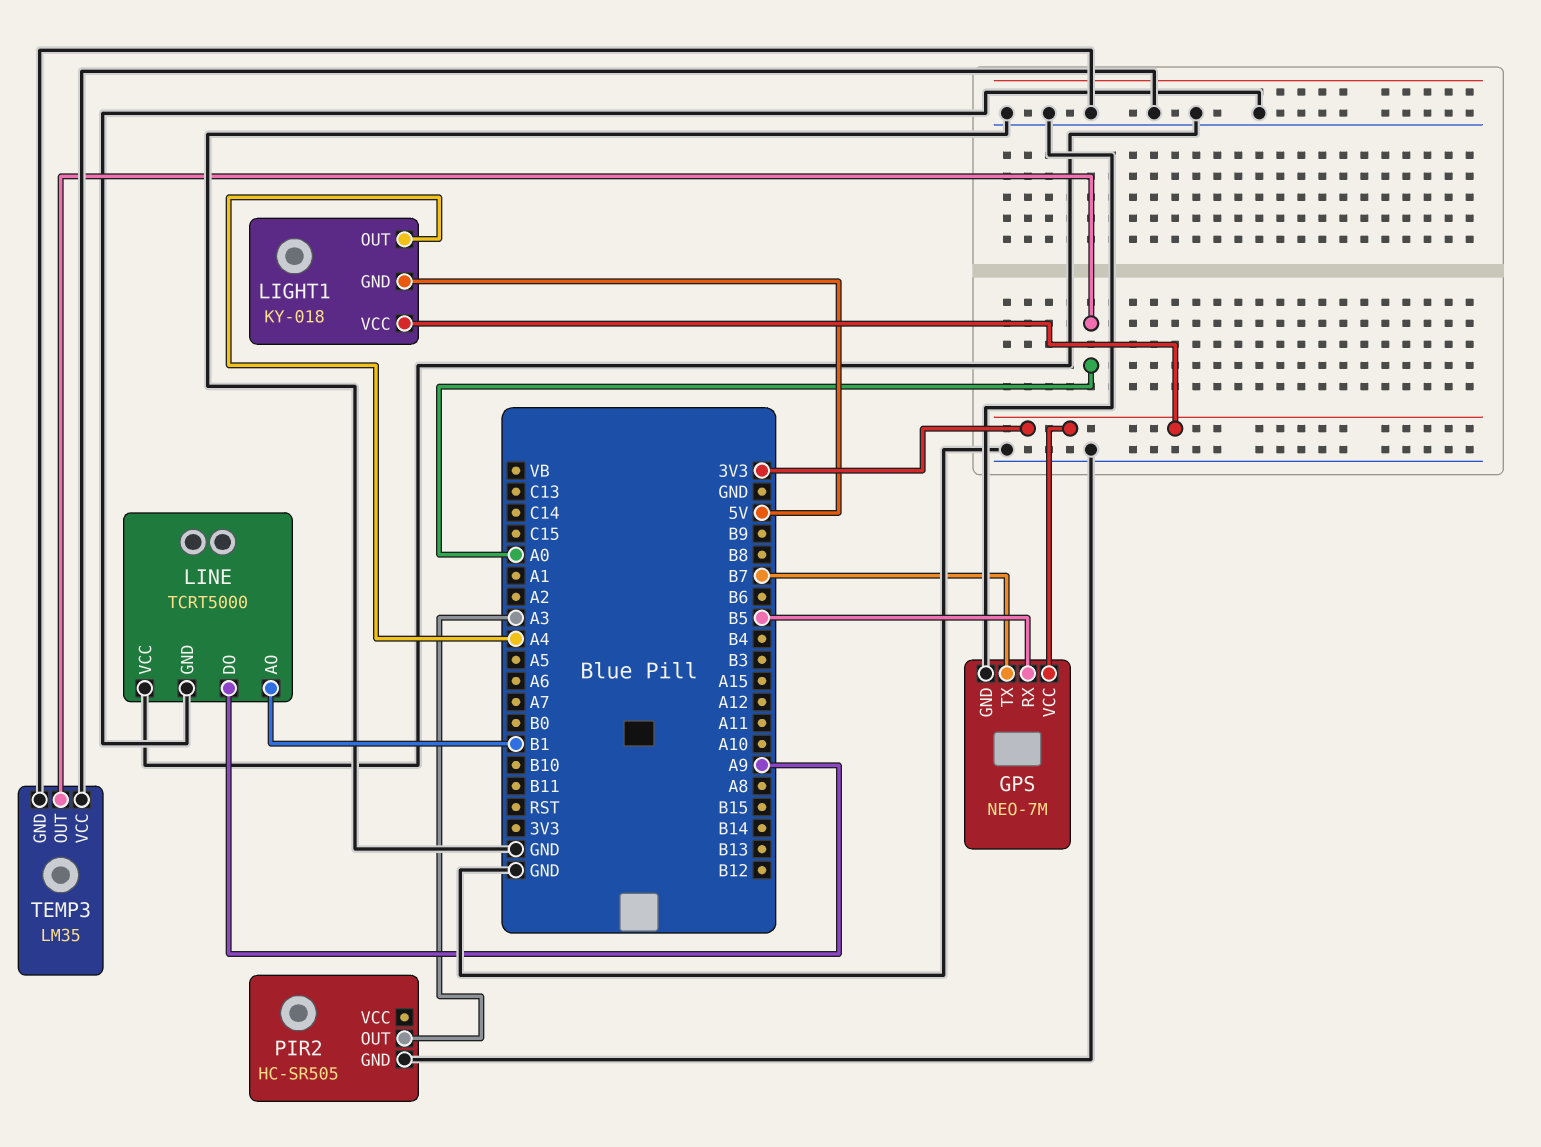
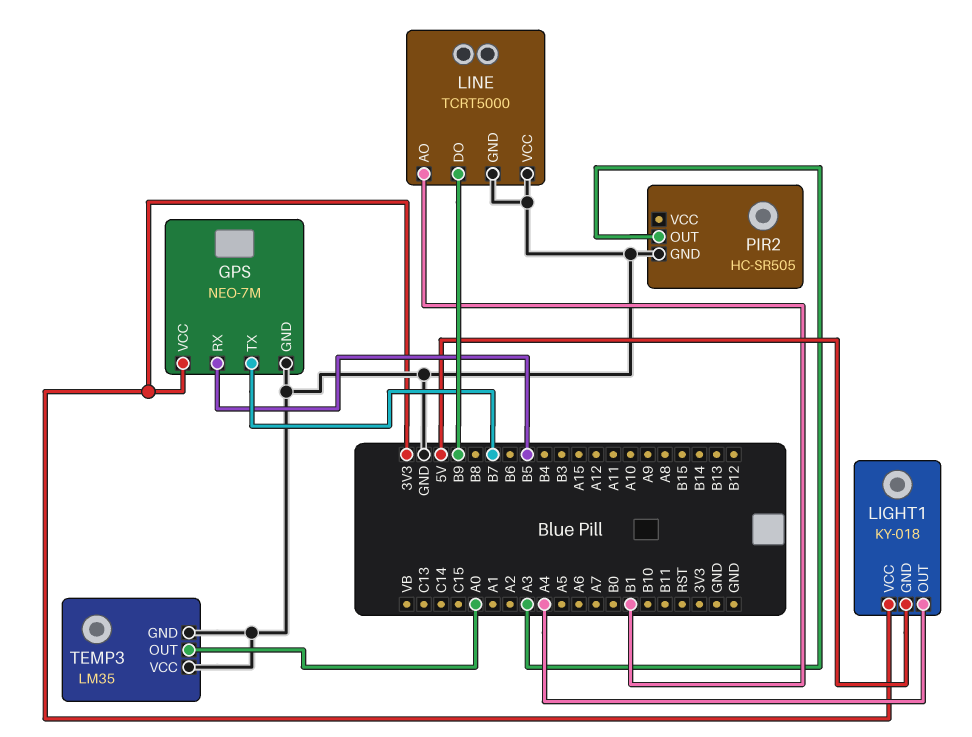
LINE pin DO: A9 -> B9

